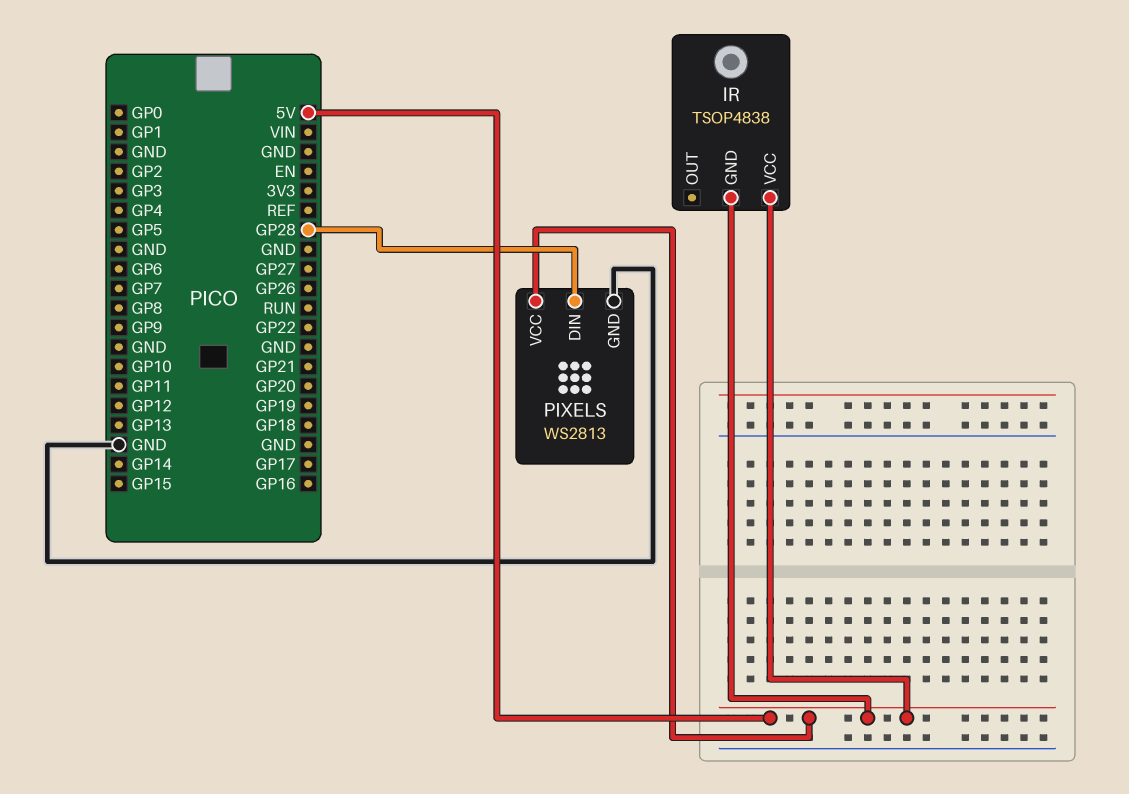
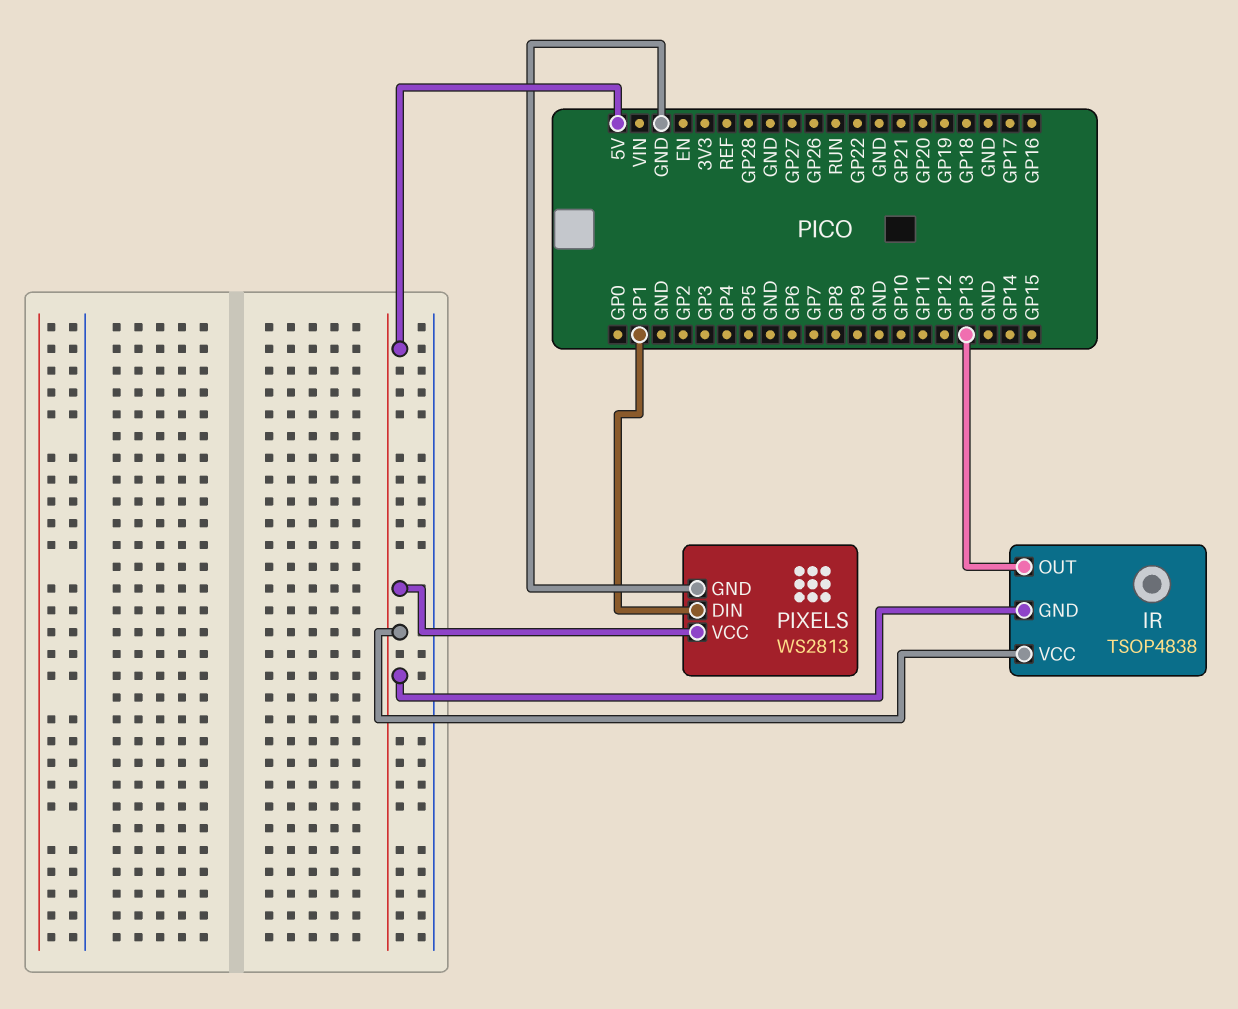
IR pin OUT: none -> GP13
PIXELS pin DIN: GP28 -> GP1

